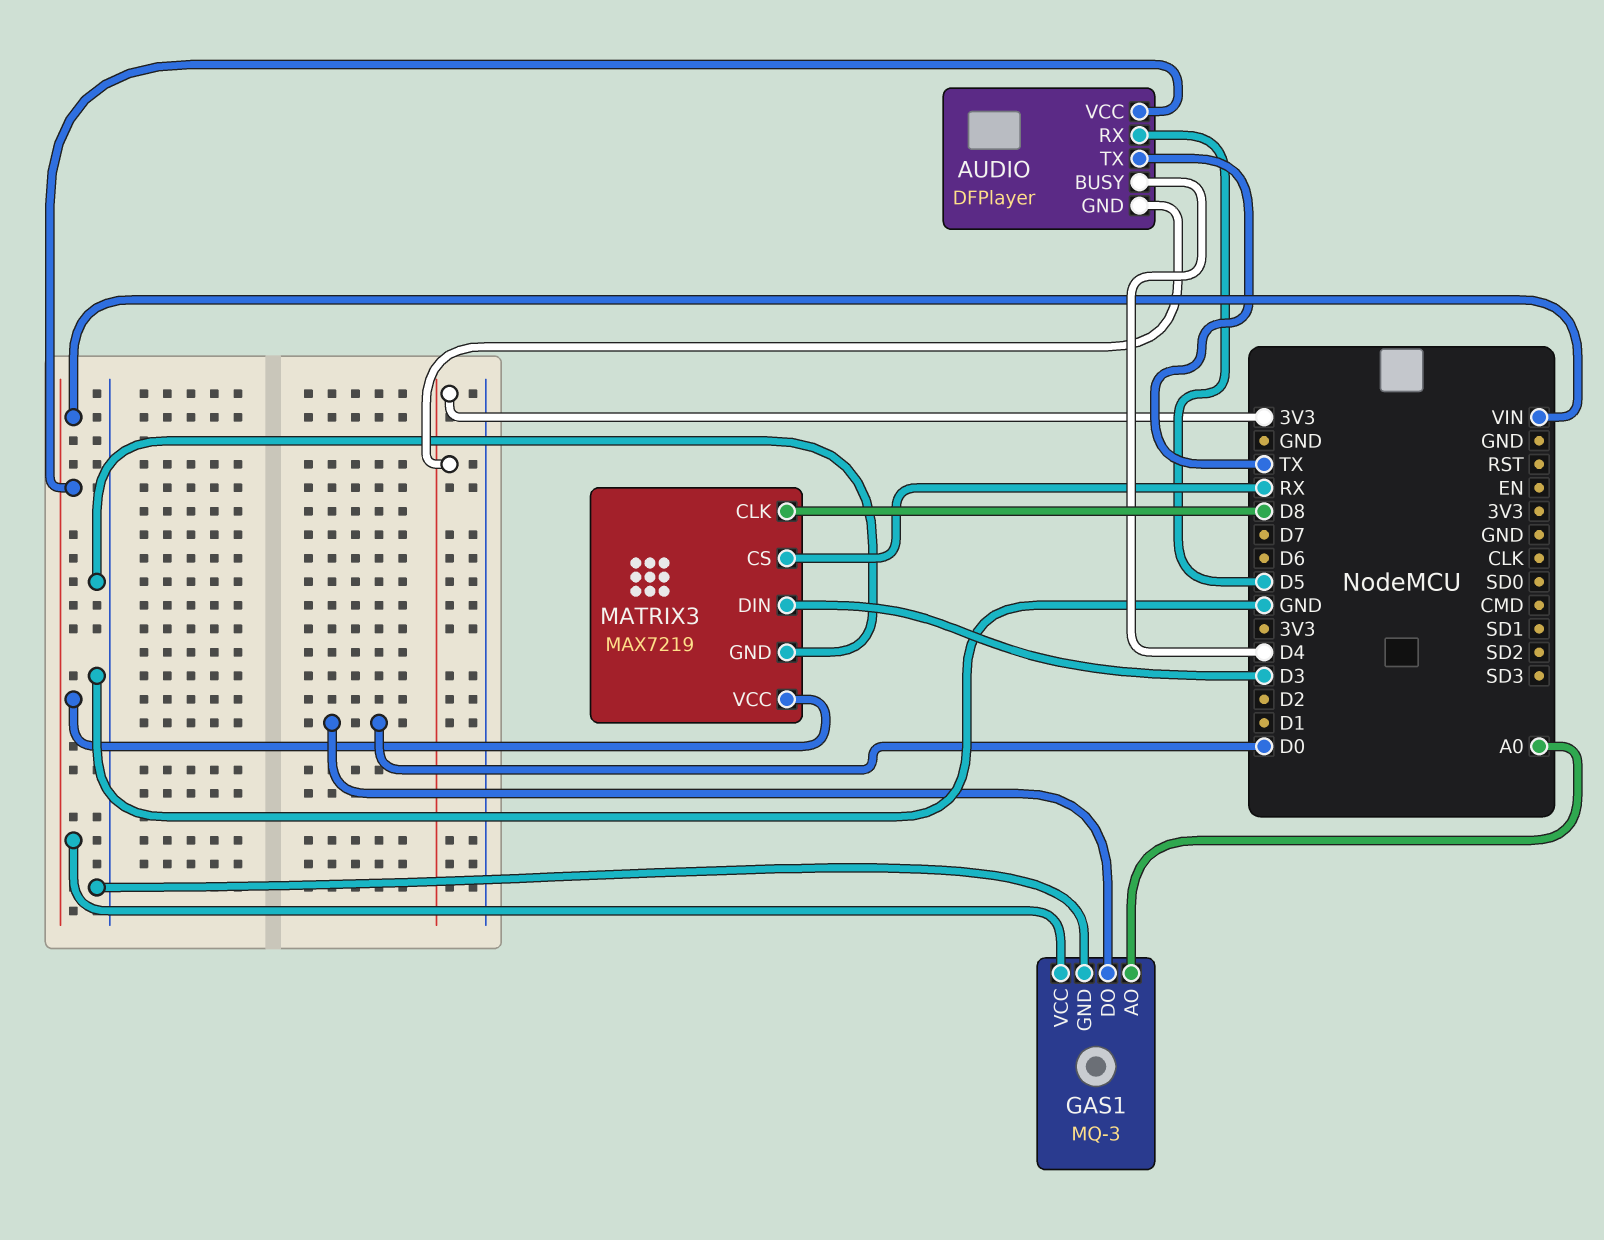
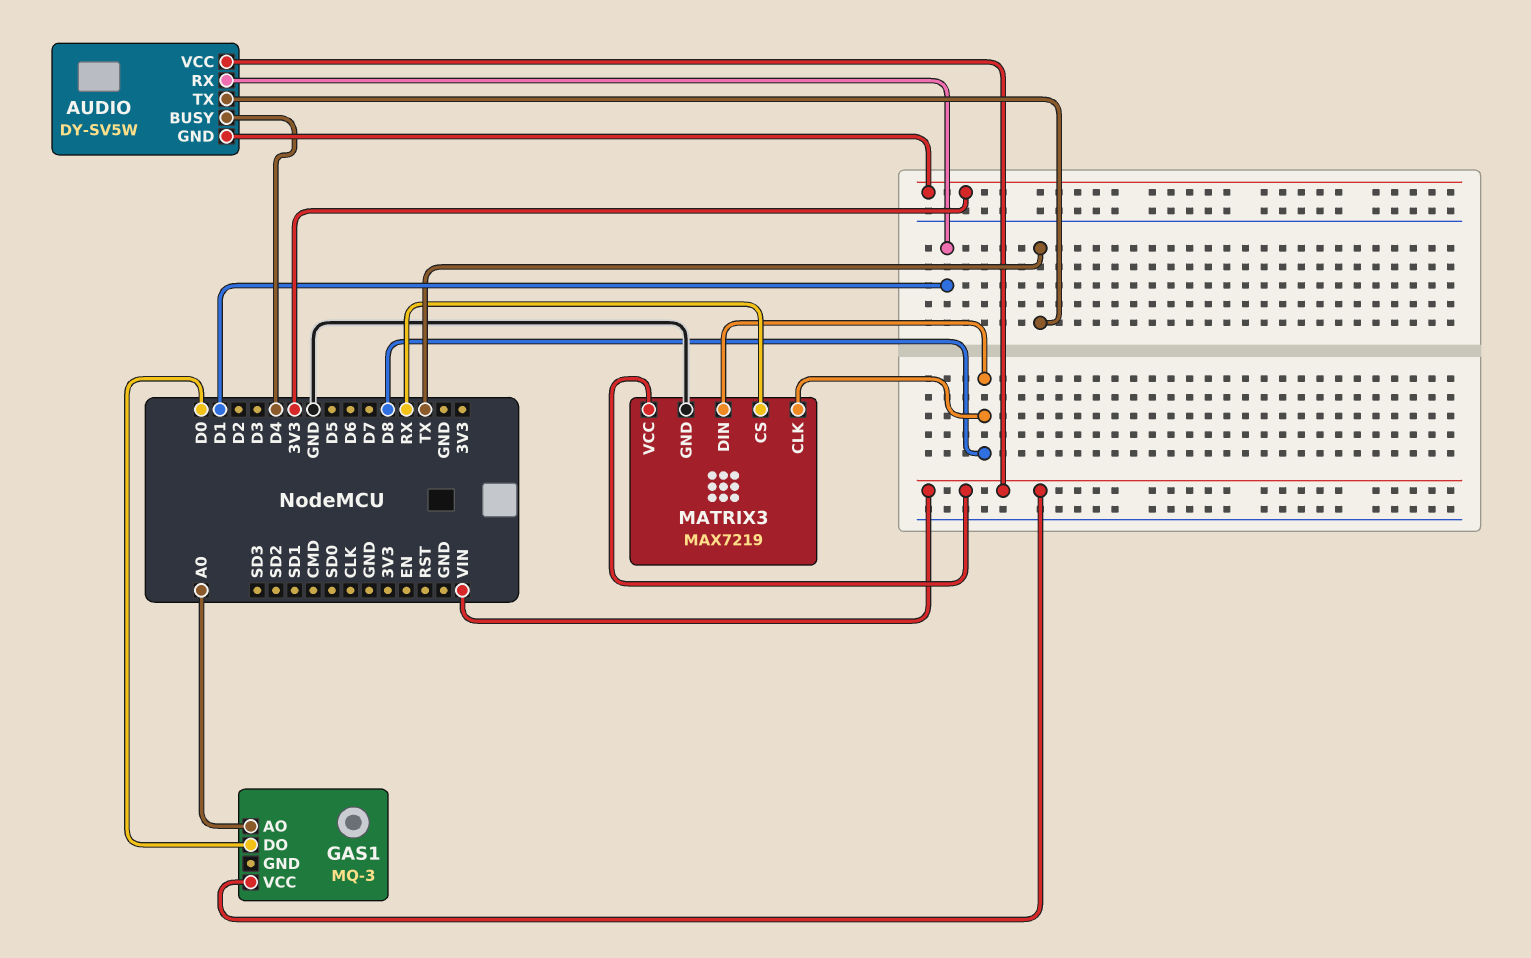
AUDIO: DFPlayer -> DY-SV5W
AUDIO pin RX: D5 -> D1
GAS1 pin GND: GND -> none
MATRIX3 pin DIN: D3 -> D8

